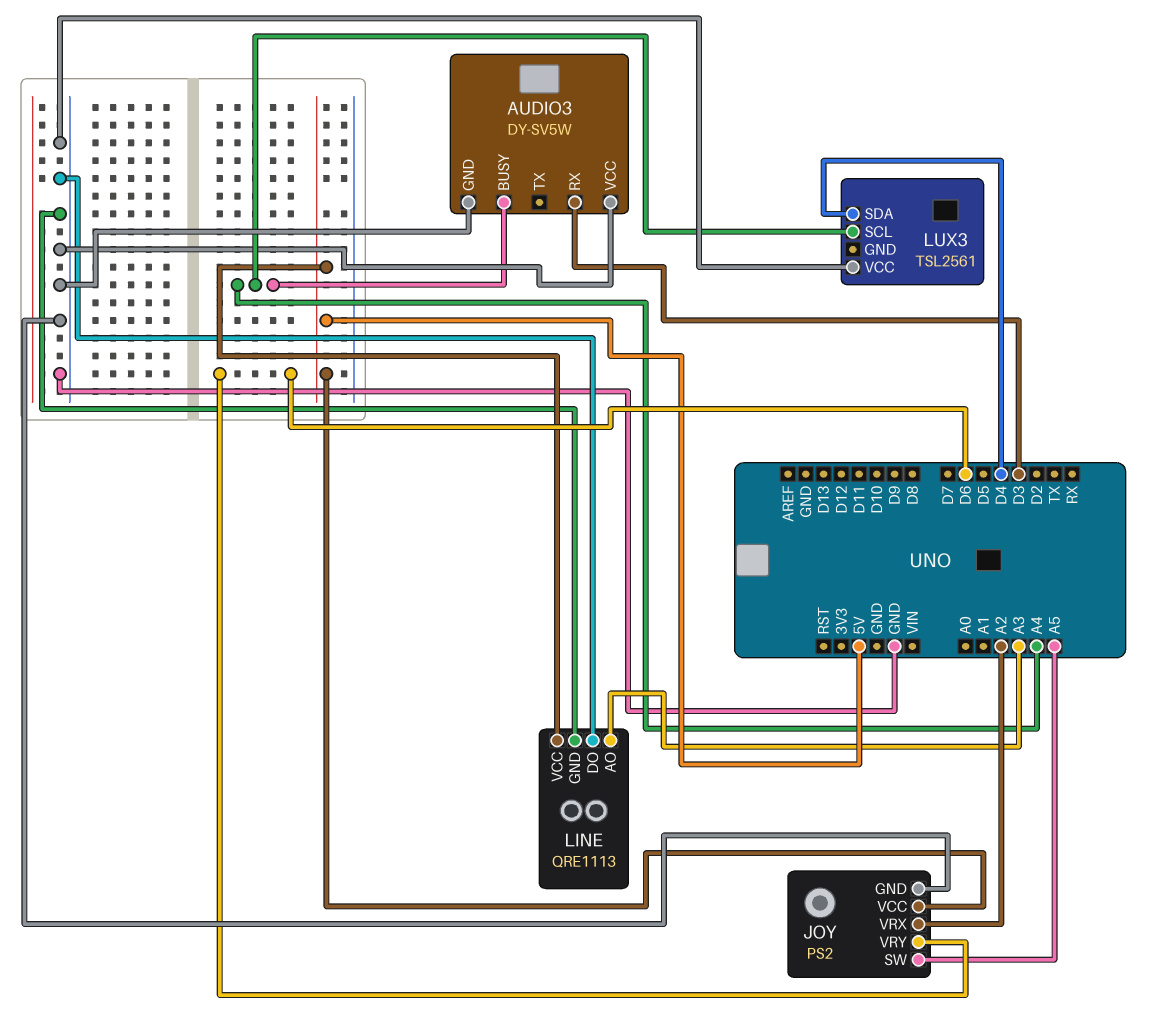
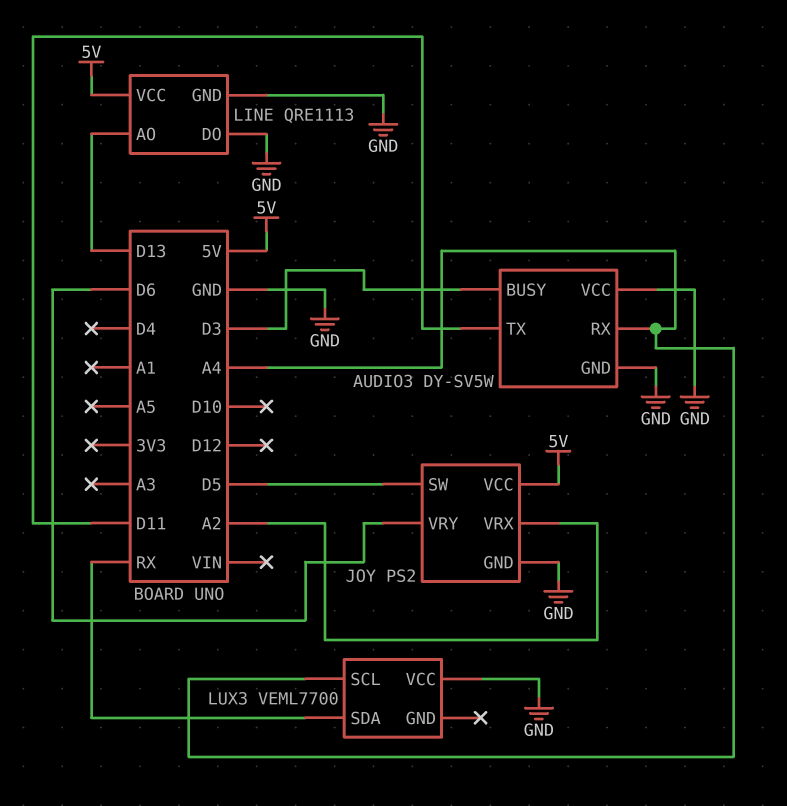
AUDIO3 pin BUSY: A4 -> D3
AUDIO3 pin RX: D3 -> A4
AUDIO3 pin TX: none -> D11
JOY pin SW: A5 -> D5
LINE pin AO: A3 -> D13
LUX3: TSL2561 -> VEML7700
LUX3 pin SDA: D4 -> RX

